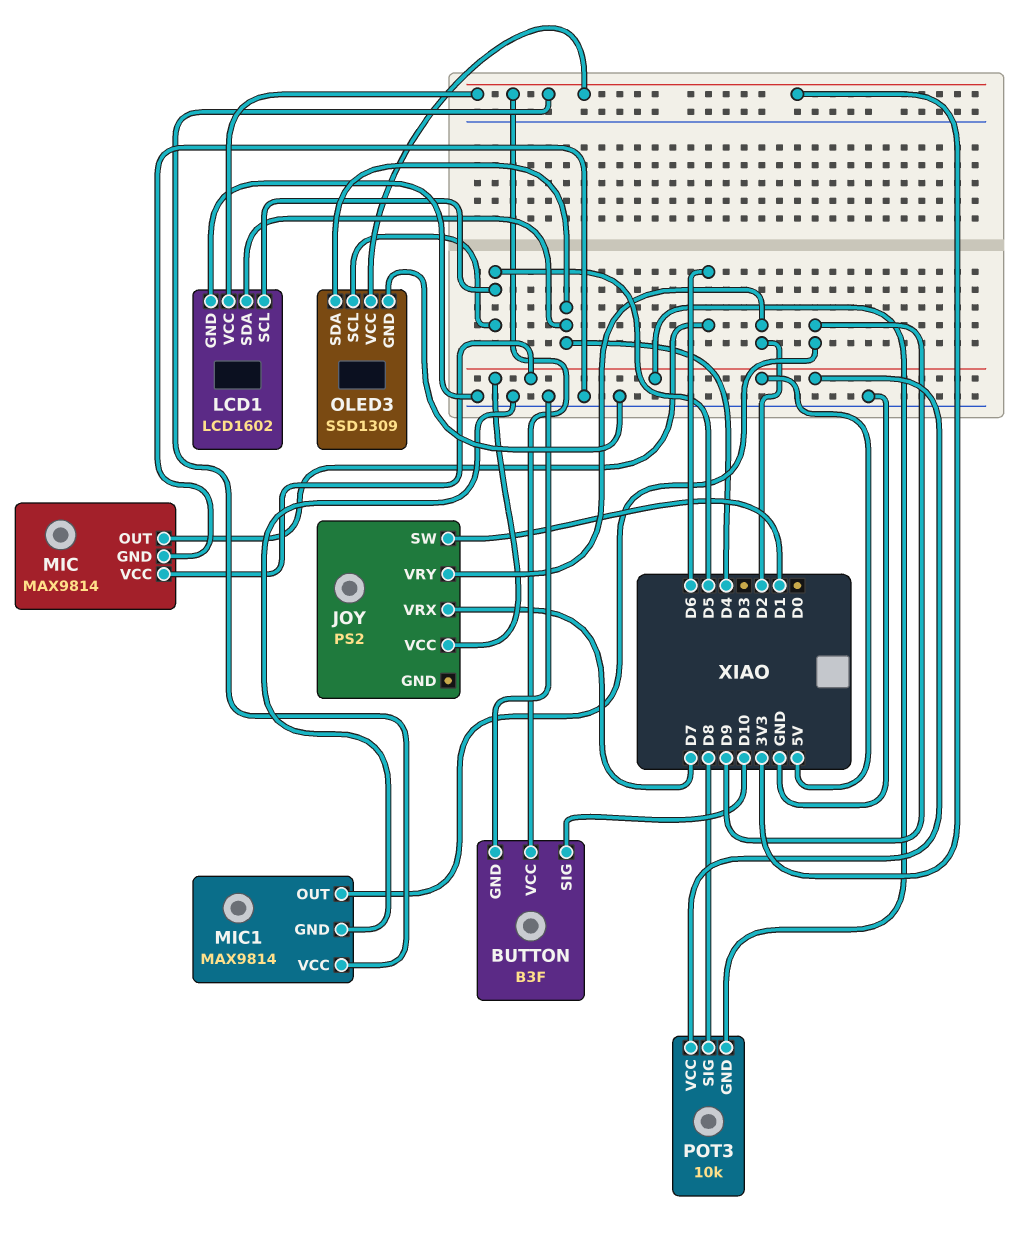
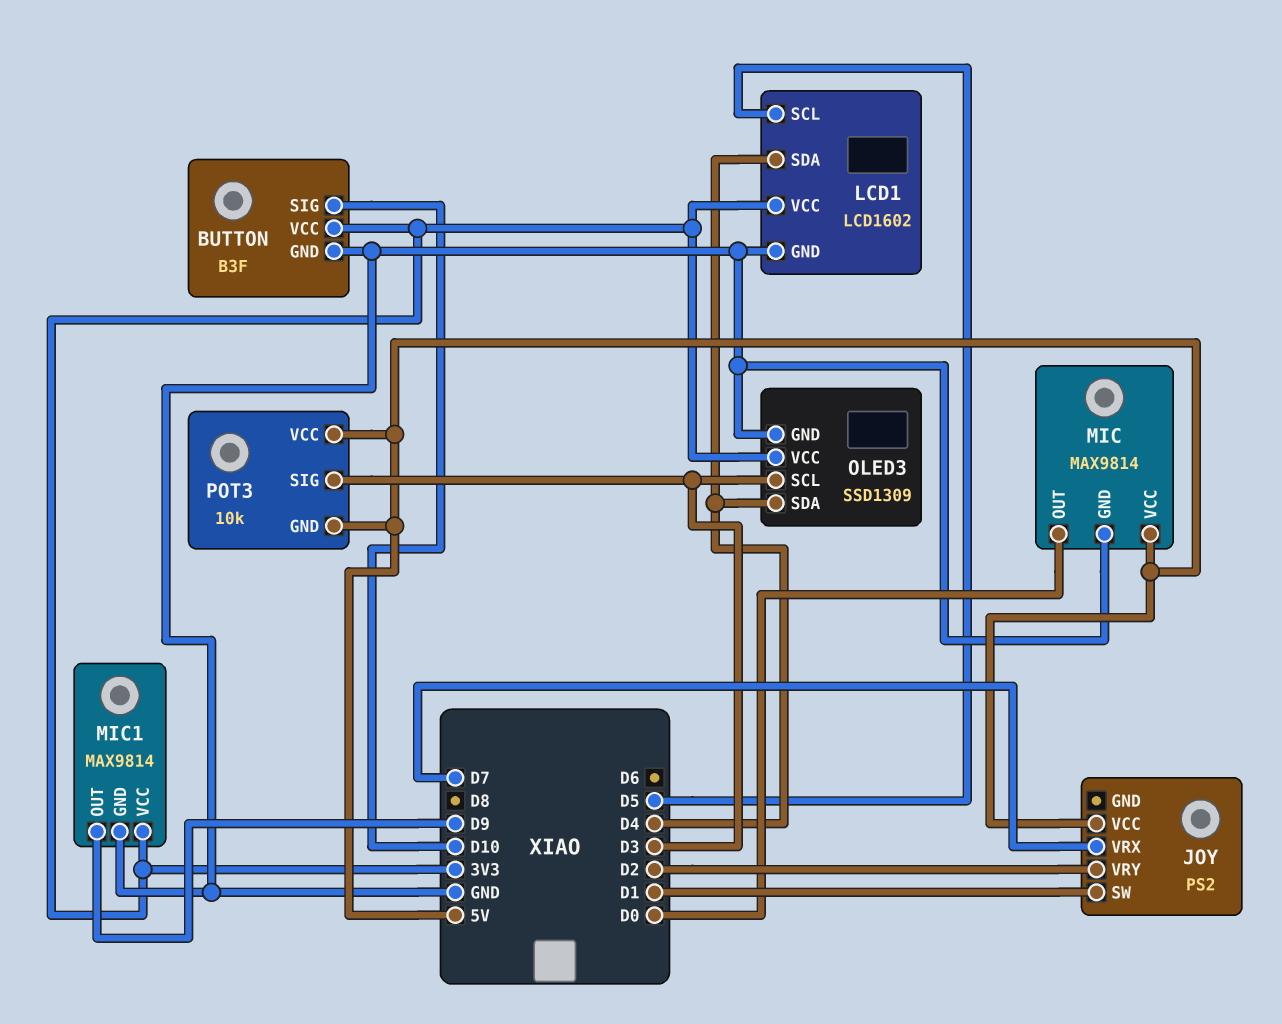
MIC pin OUT: D6 -> D0
OLED3 pin SCL: D5 -> D3
POT3 pin SIG: D8 -> D3

